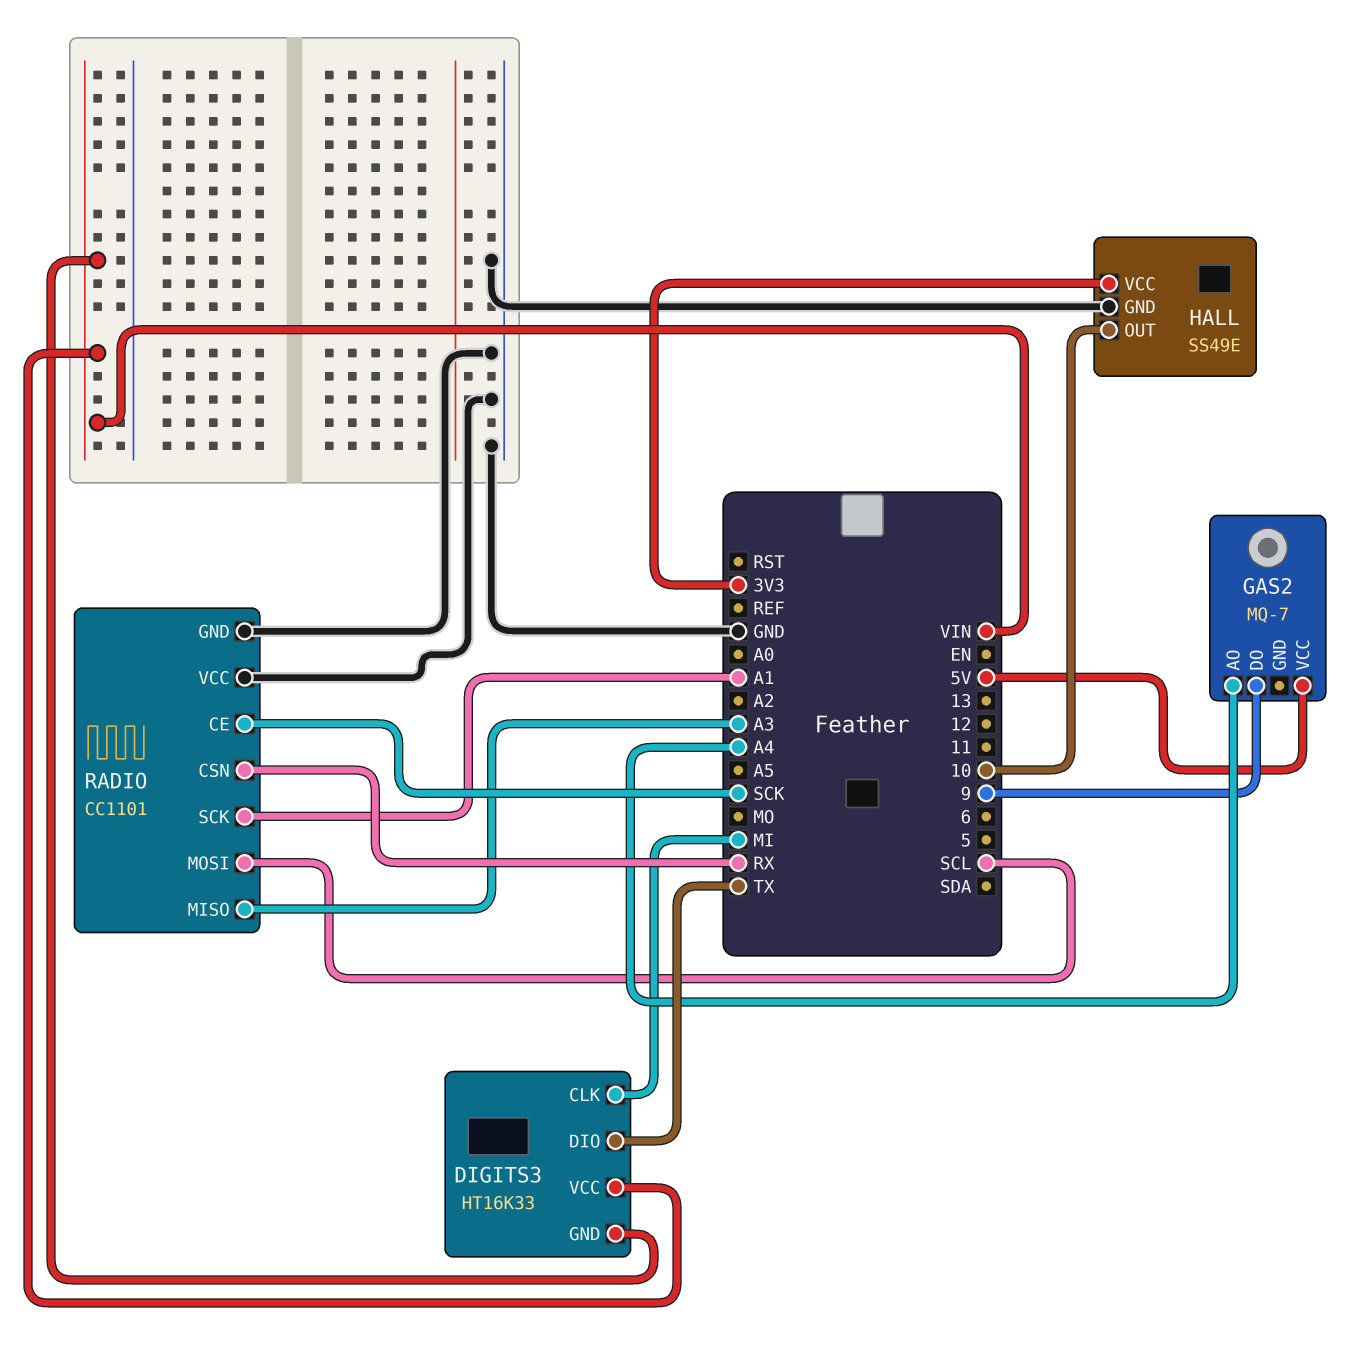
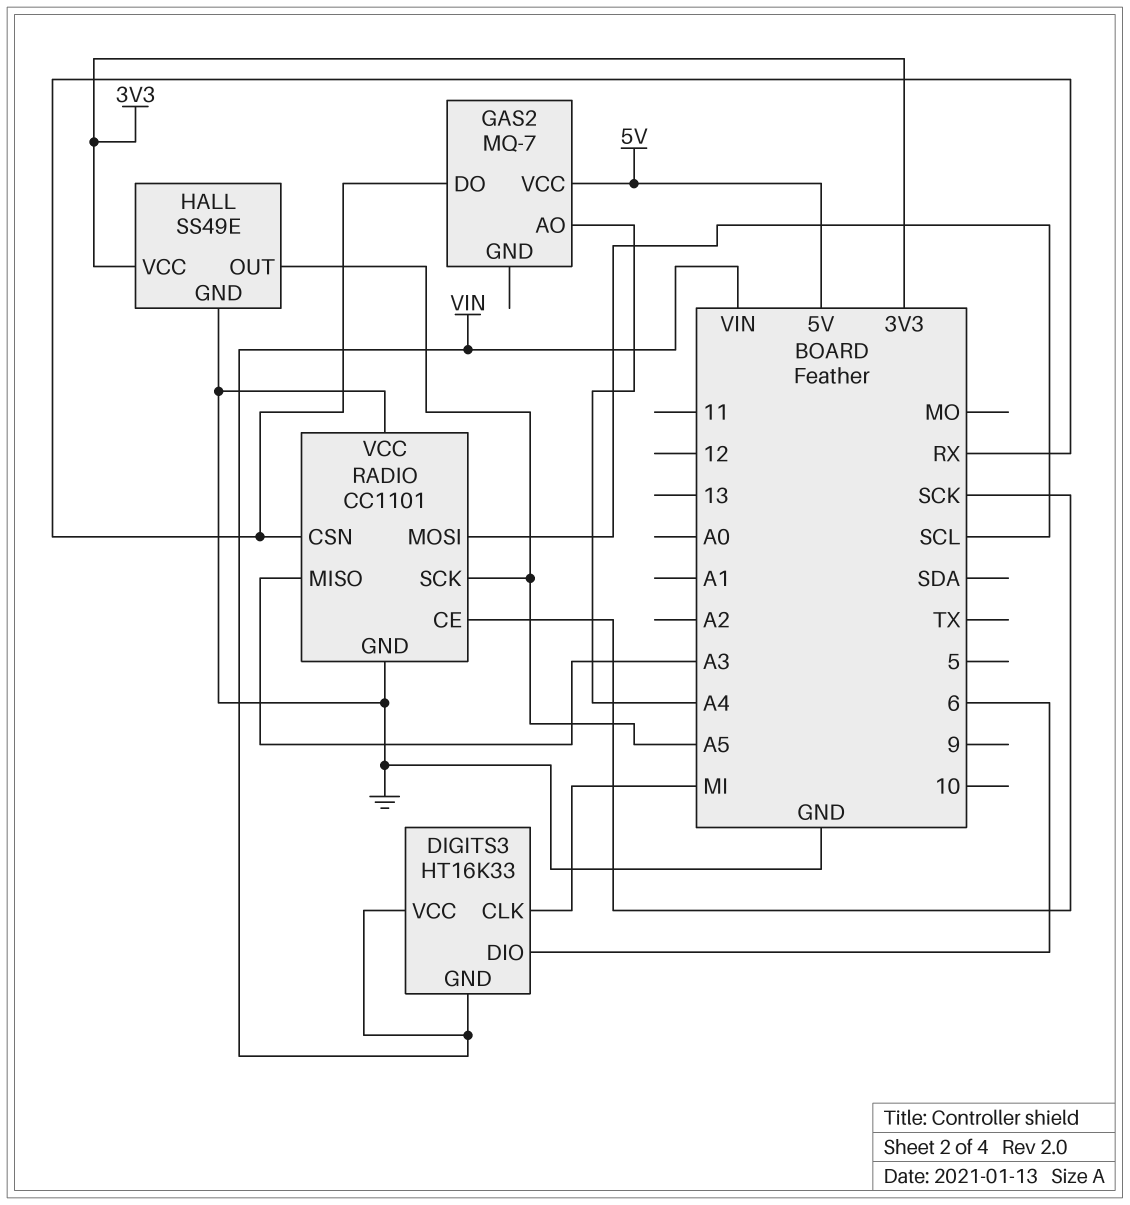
DIGITS3 pin DIO: TX -> 6
GAS2 pin DO: 9 -> RX
HALL pin OUT: 10 -> A5
RADIO pin SCK: A1 -> A5

